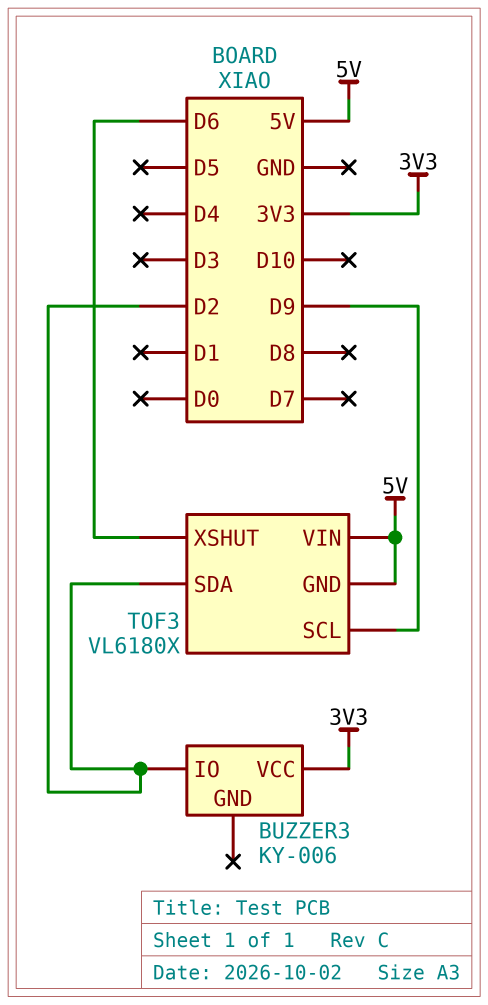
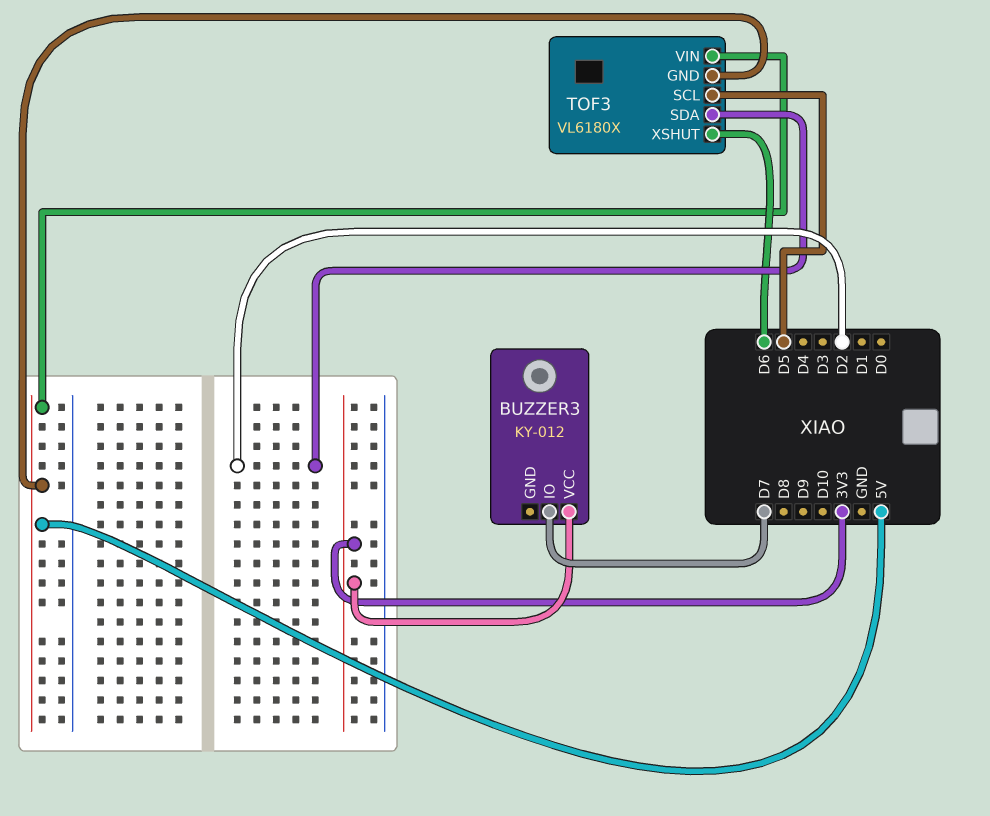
BUZZER3: KY-006 -> KY-012
BUZZER3 pin IO: D2 -> D7
TOF3 pin SCL: D9 -> D5

